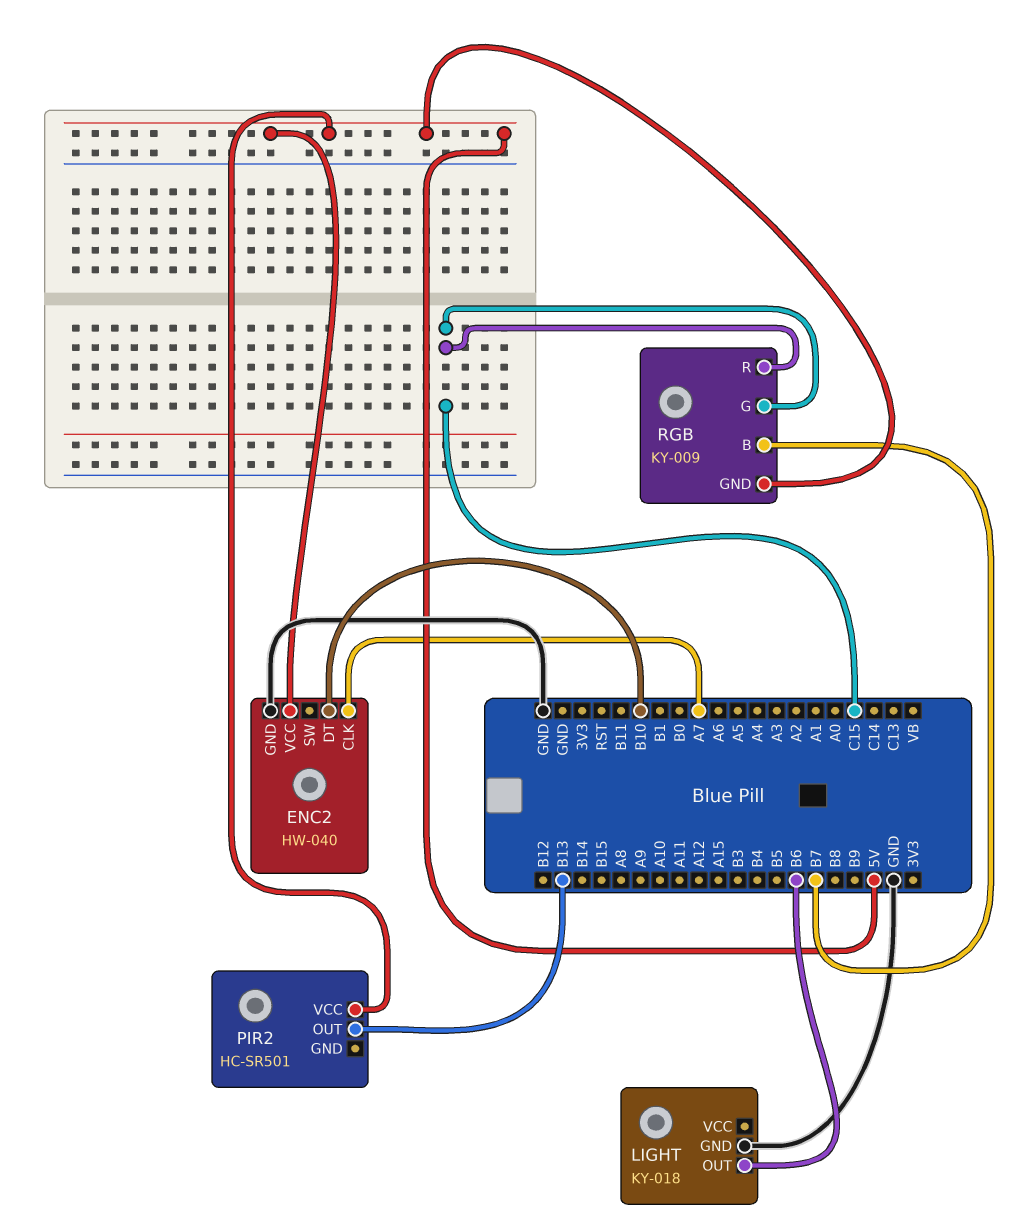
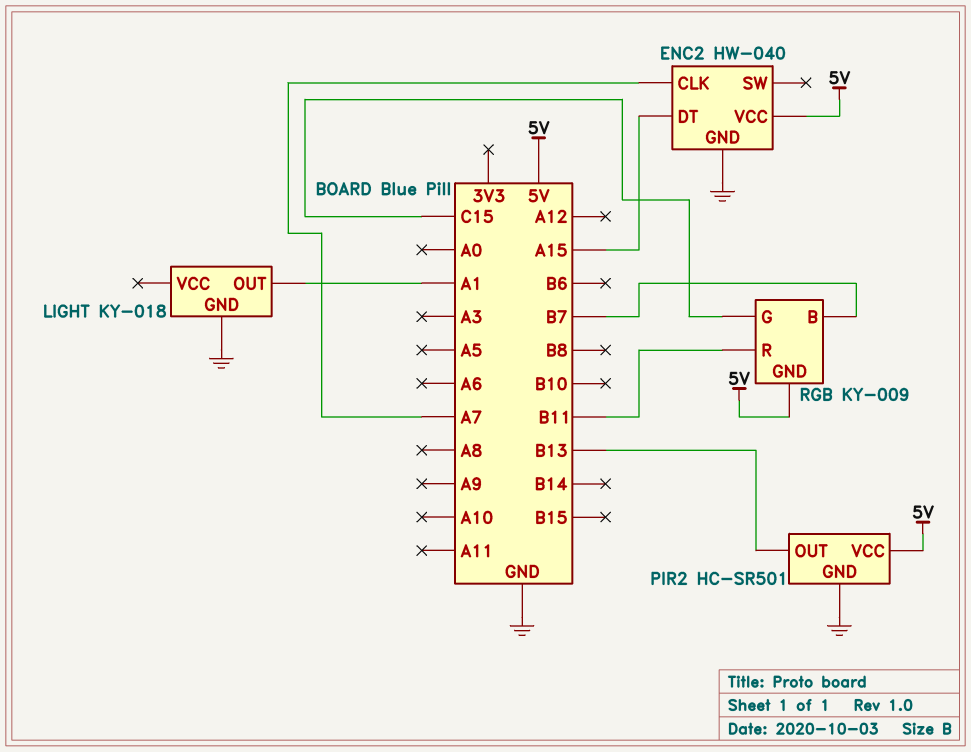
ENC2 pin DT: B10 -> A15
LIGHT pin OUT: B6 -> A1
PIR2 pin GND: none -> GND
RGB pin R: C15 -> B11

